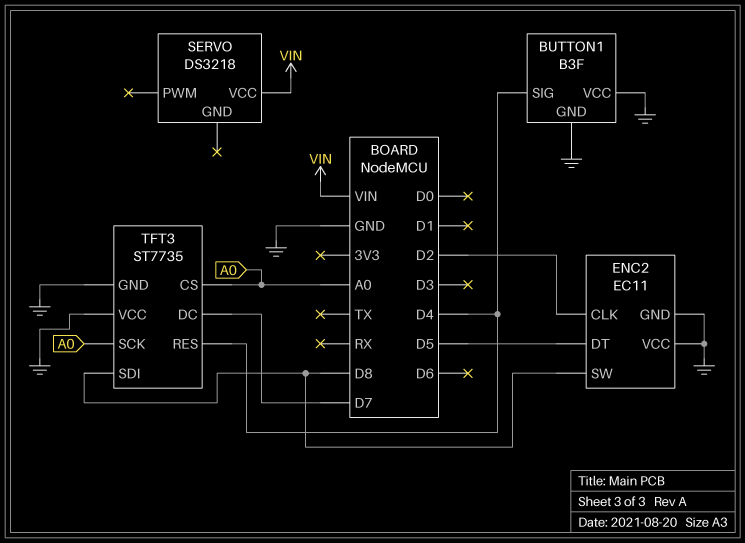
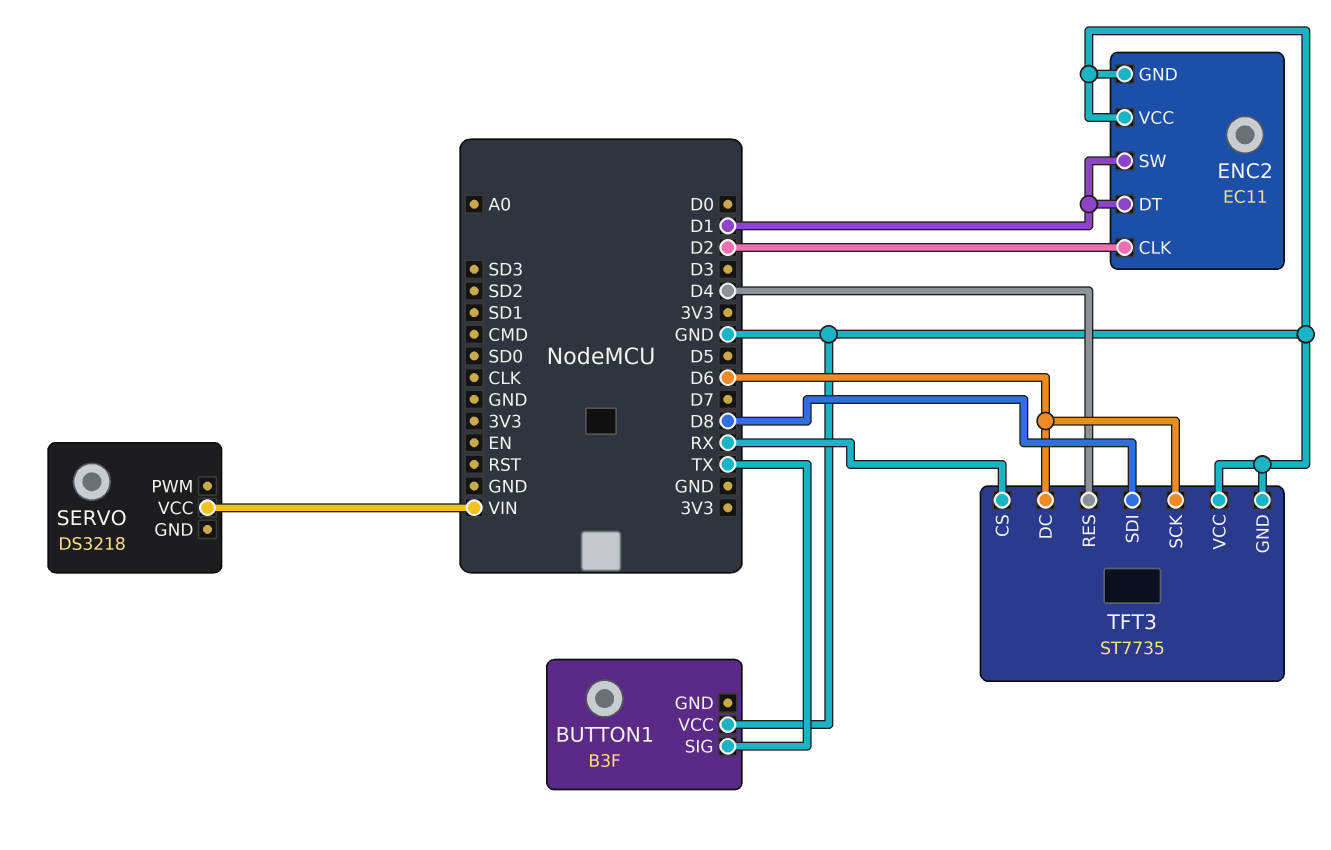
BUTTON1 pin GND: GND -> none
BUTTON1 pin SIG: D4 -> TX
ENC2 pin DT: D5 -> D1
ENC2 pin SW: D8 -> D1
TFT3 pin CS: A0 -> RX
TFT3 pin DC: D7 -> D6
TFT3 pin SCK: A0 -> D6

